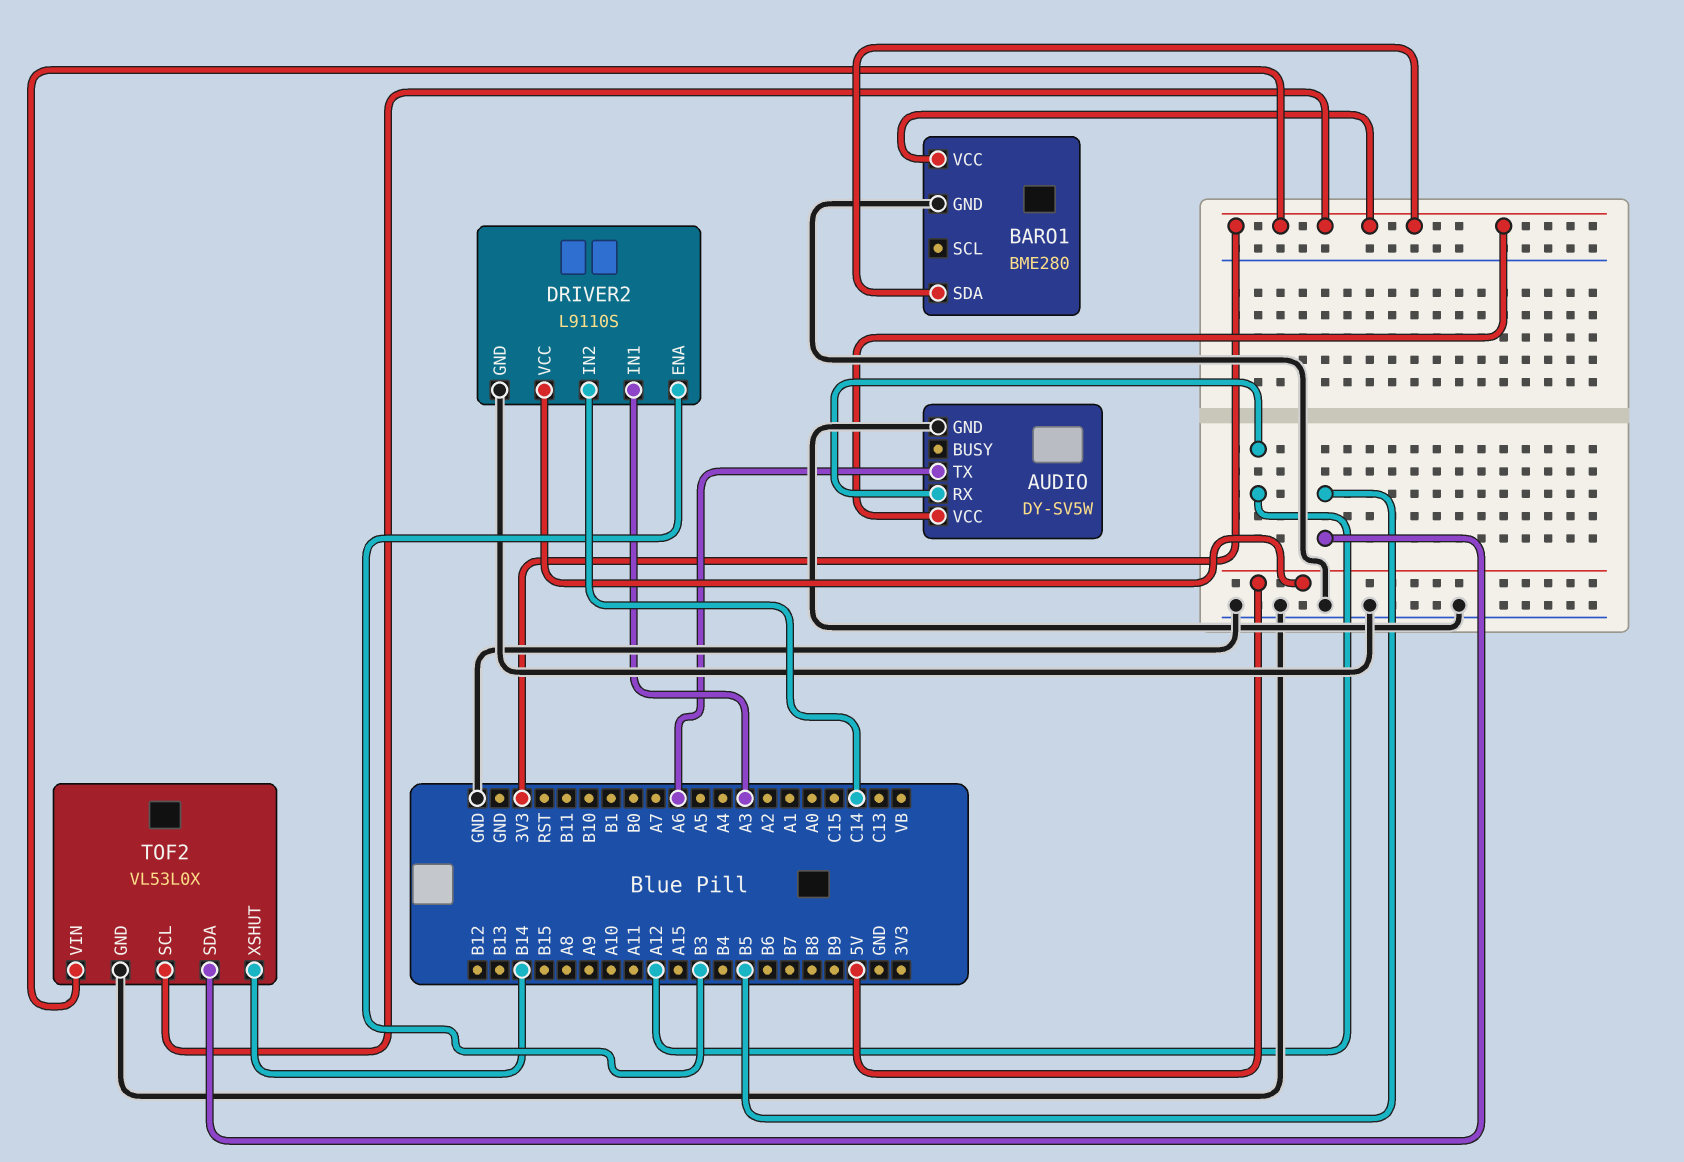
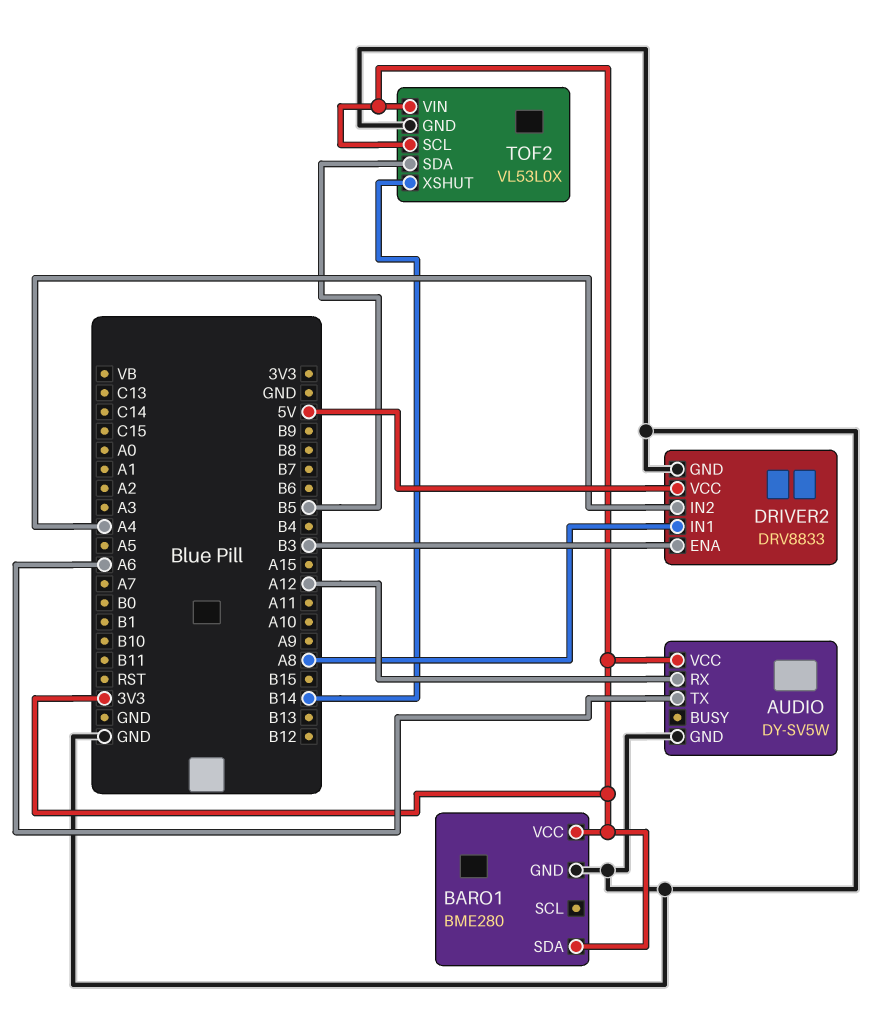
DRIVER2: L9110S -> DRV8833
DRIVER2 pin IN1: A3 -> A8
DRIVER2 pin IN2: C14 -> A4

